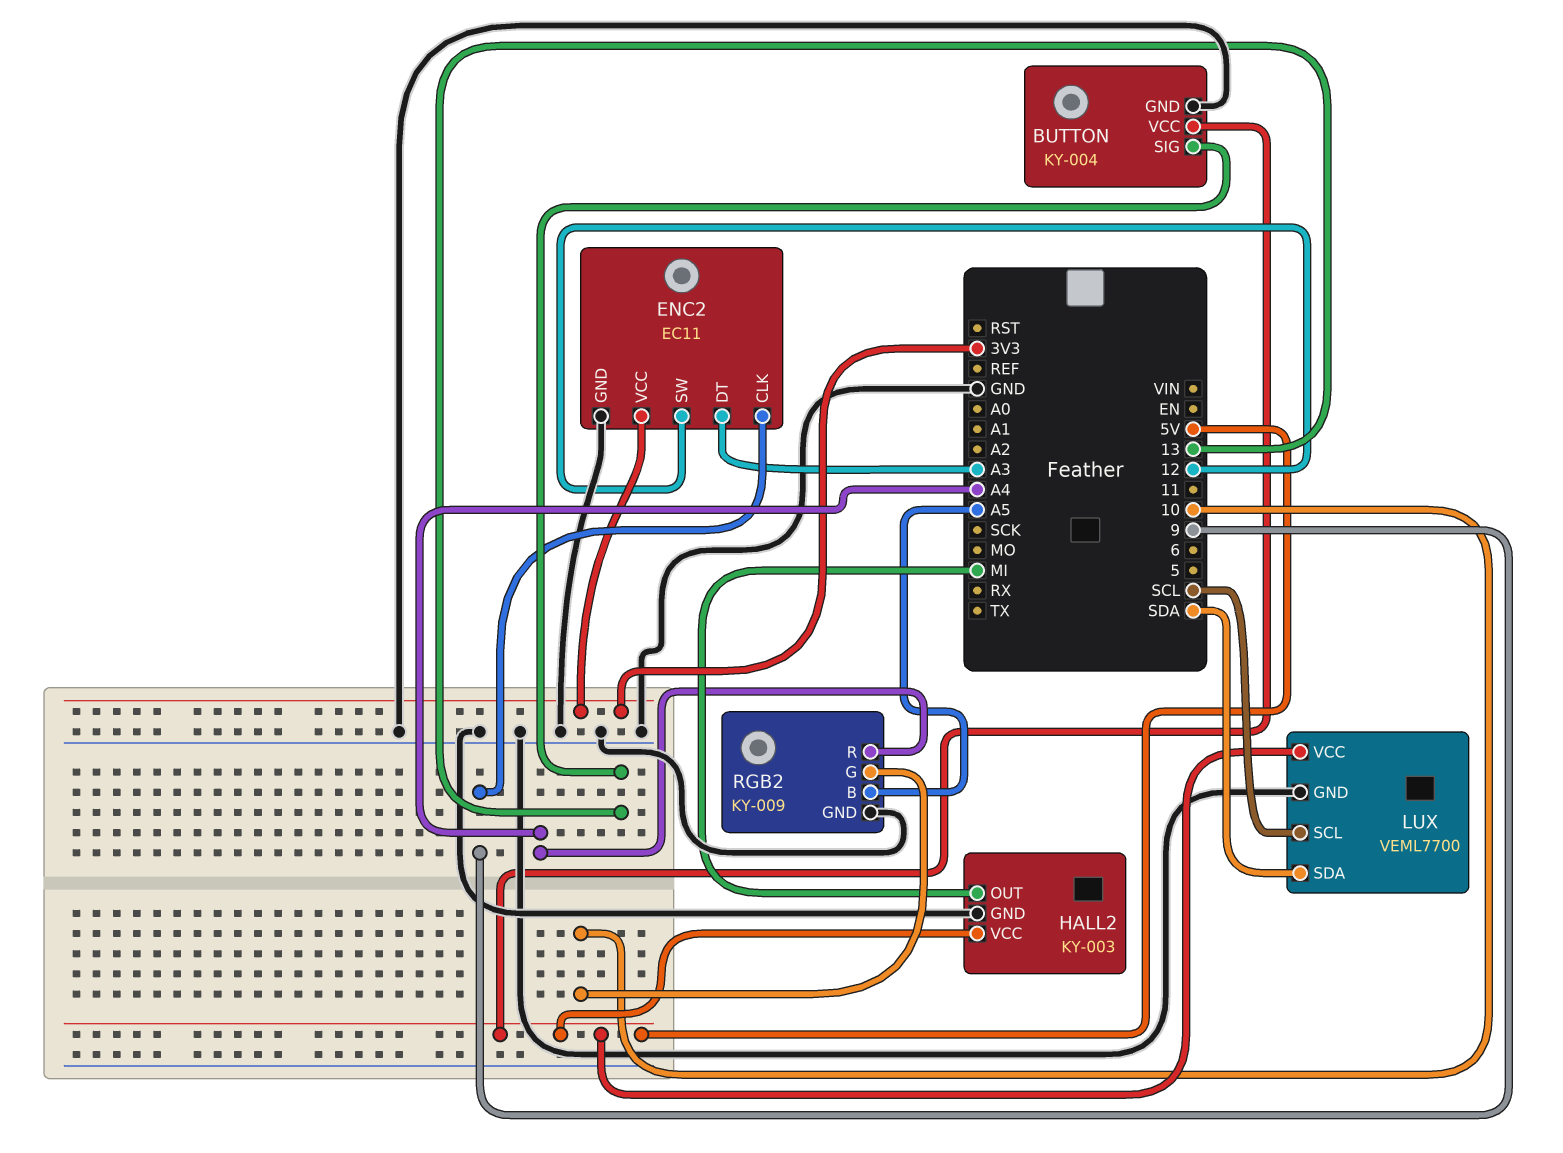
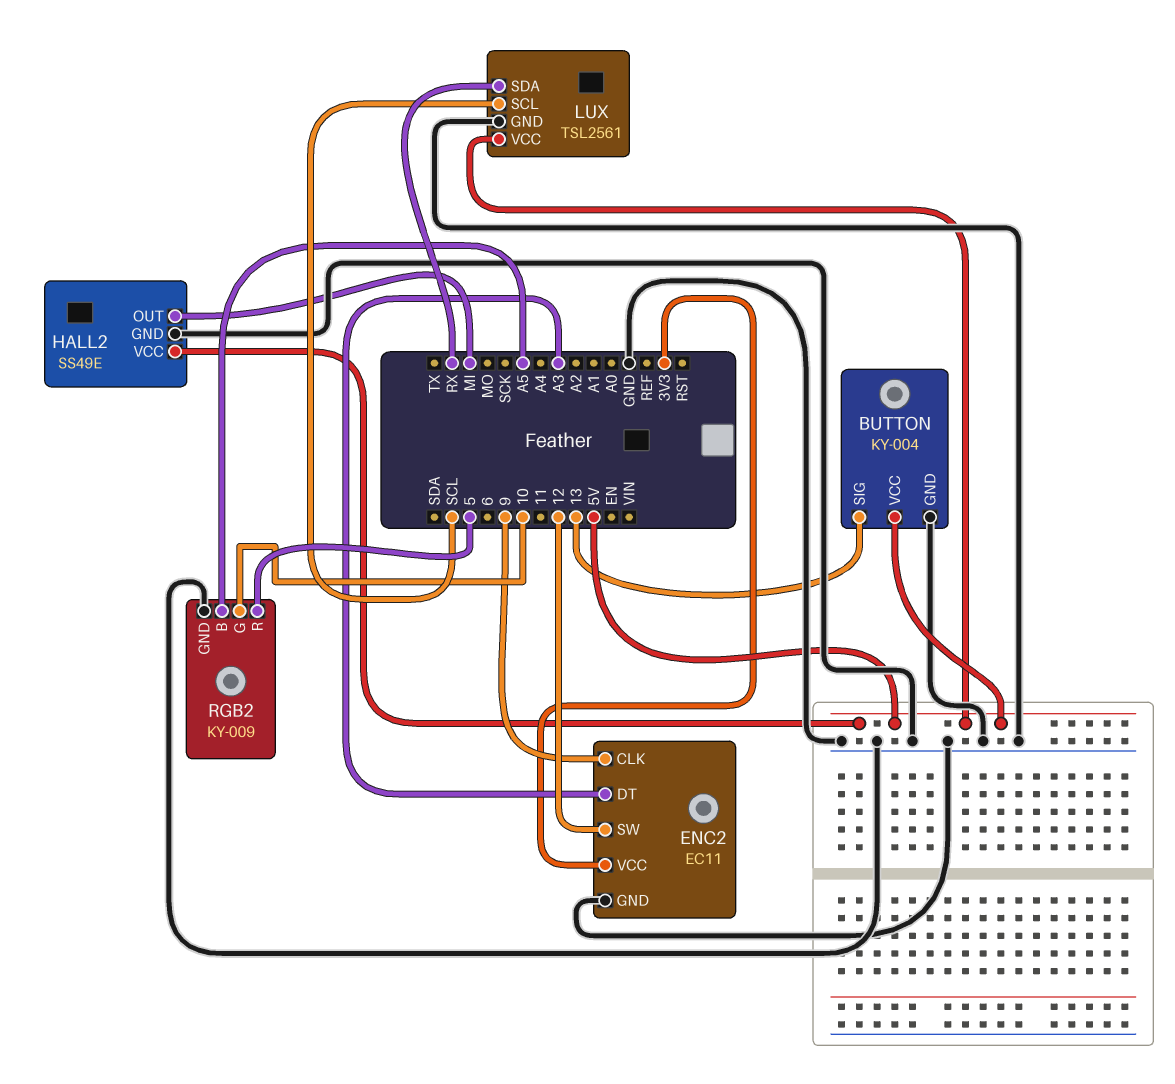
HALL2: KY-003 -> SS49E
LUX: VEML7700 -> TSL2561
LUX pin SDA: SDA -> RX
RGB2 pin R: A4 -> 5

